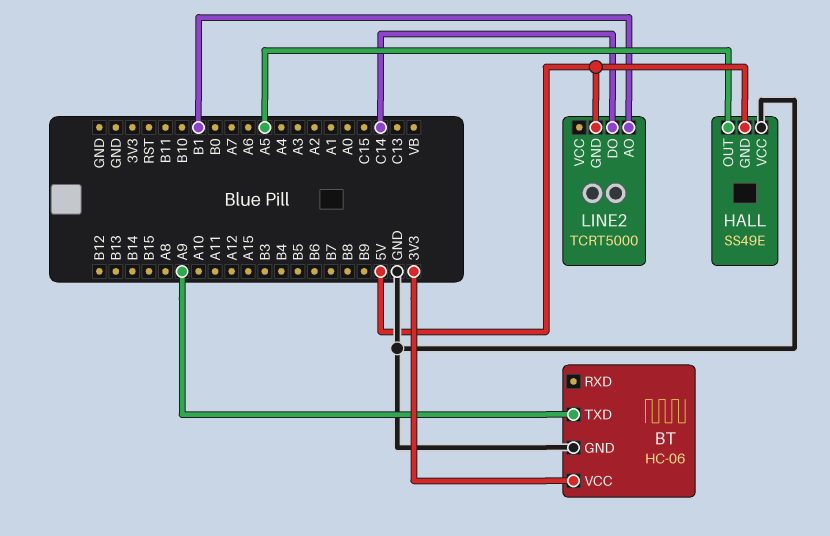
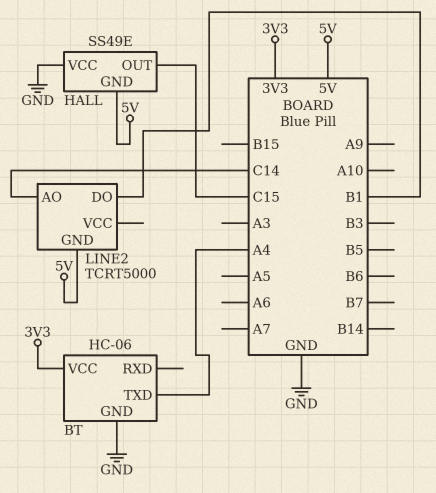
BT pin TXD: A9 -> A4
HALL pin OUT: A5 -> C15
LINE2 pin AO: B1 -> C14
LINE2 pin DO: C14 -> B1

